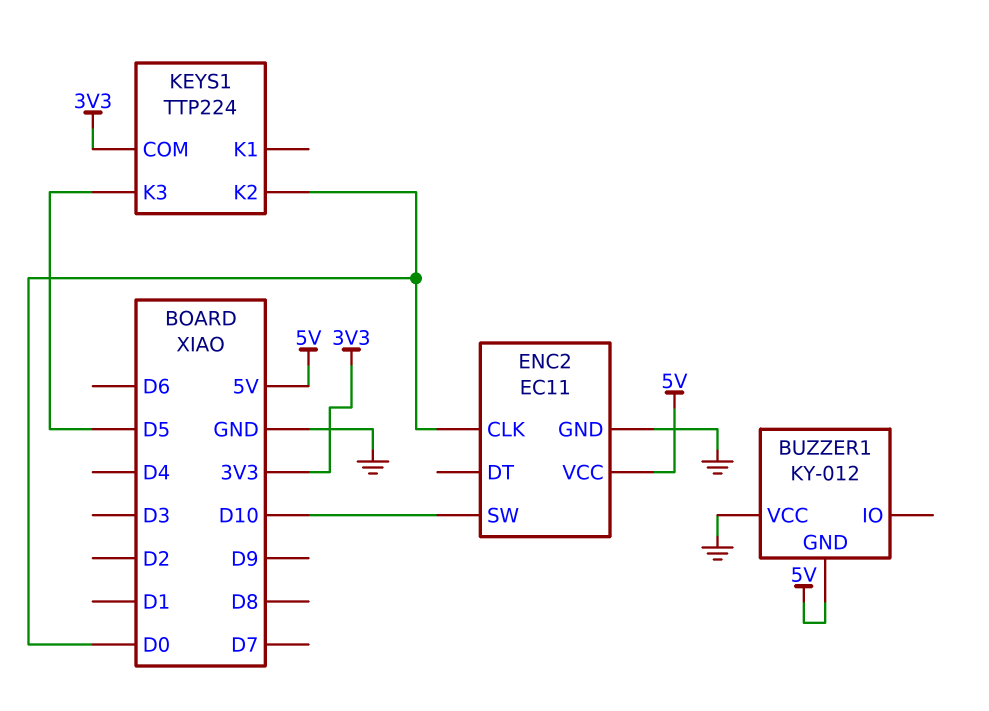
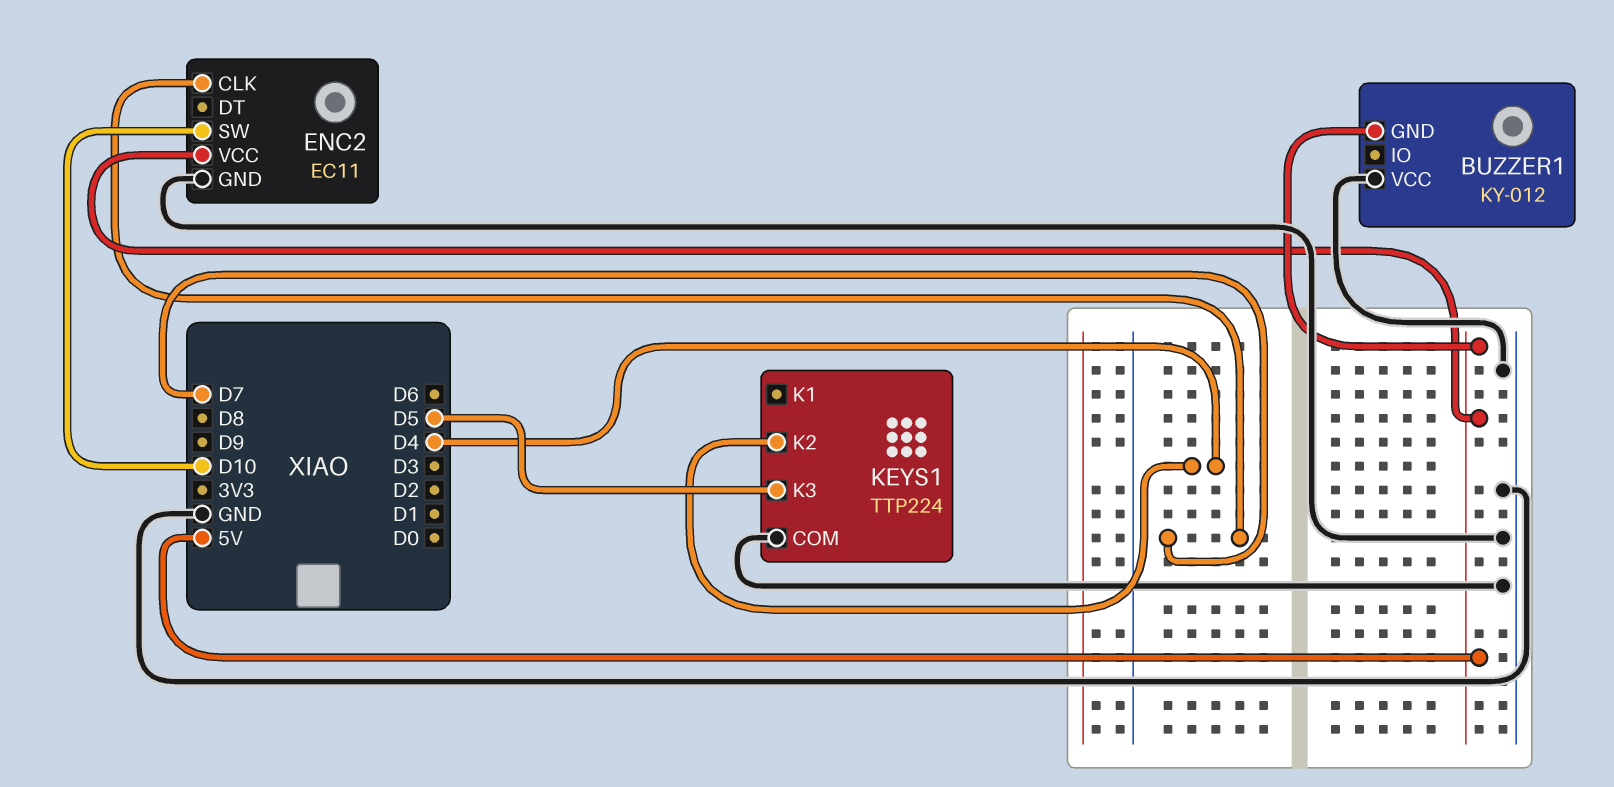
ENC2 pin CLK: D0 -> D7
KEYS1 pin COM: 3V3 -> GND
KEYS1 pin K2: D0 -> D4

